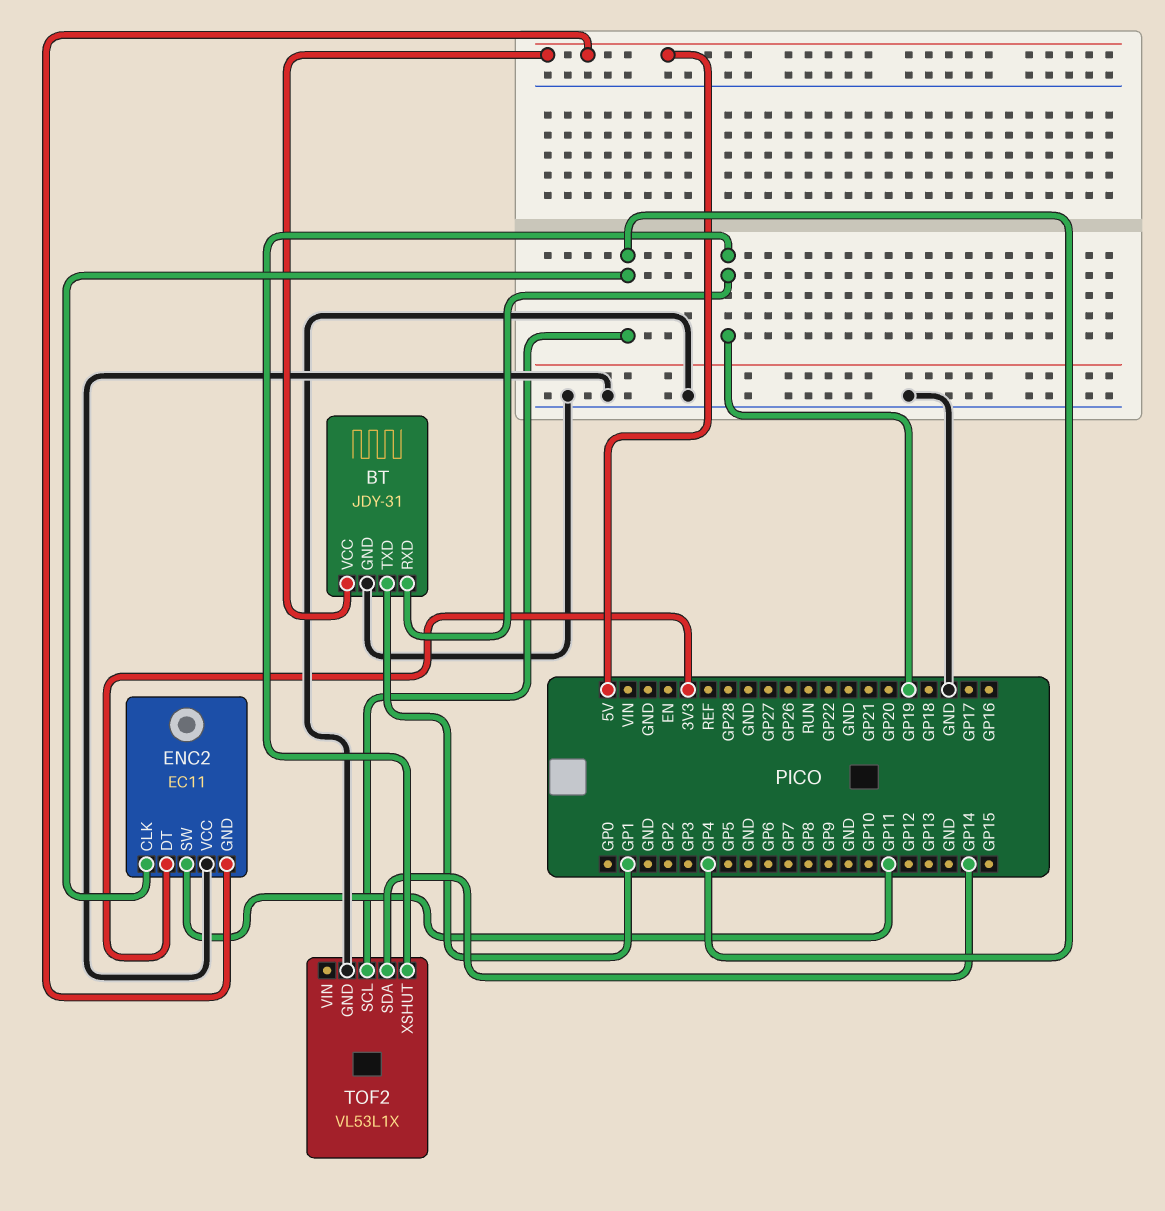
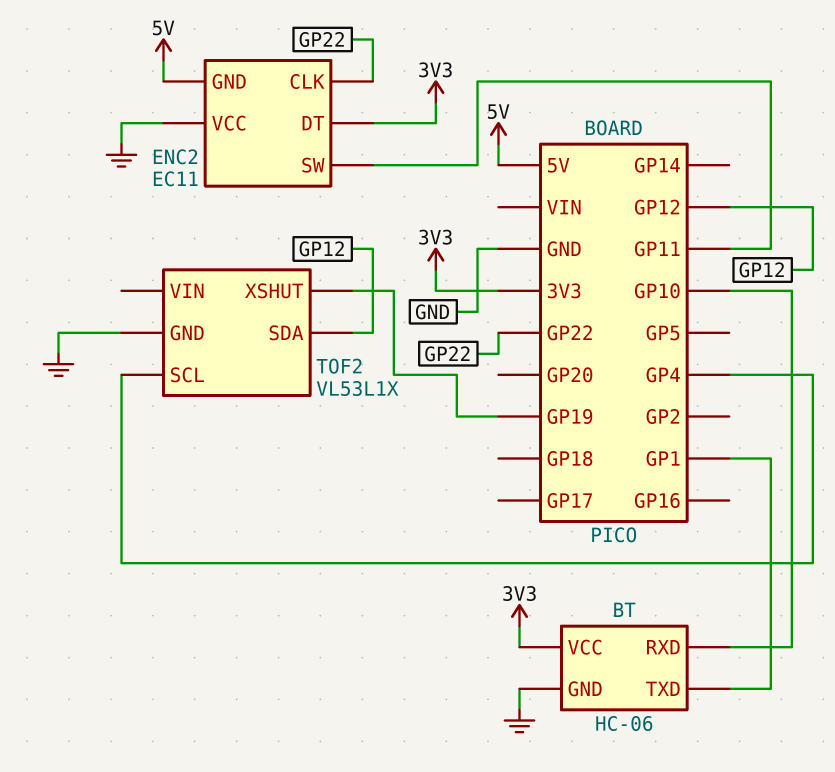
BT: JDY-31 -> HC-06
BT pin RXD: GP19 -> GP10
BT pin VCC: 5V -> 3V3
ENC2 pin CLK: GP4 -> GP22
TOF2 pin SDA: GP14 -> GP12

